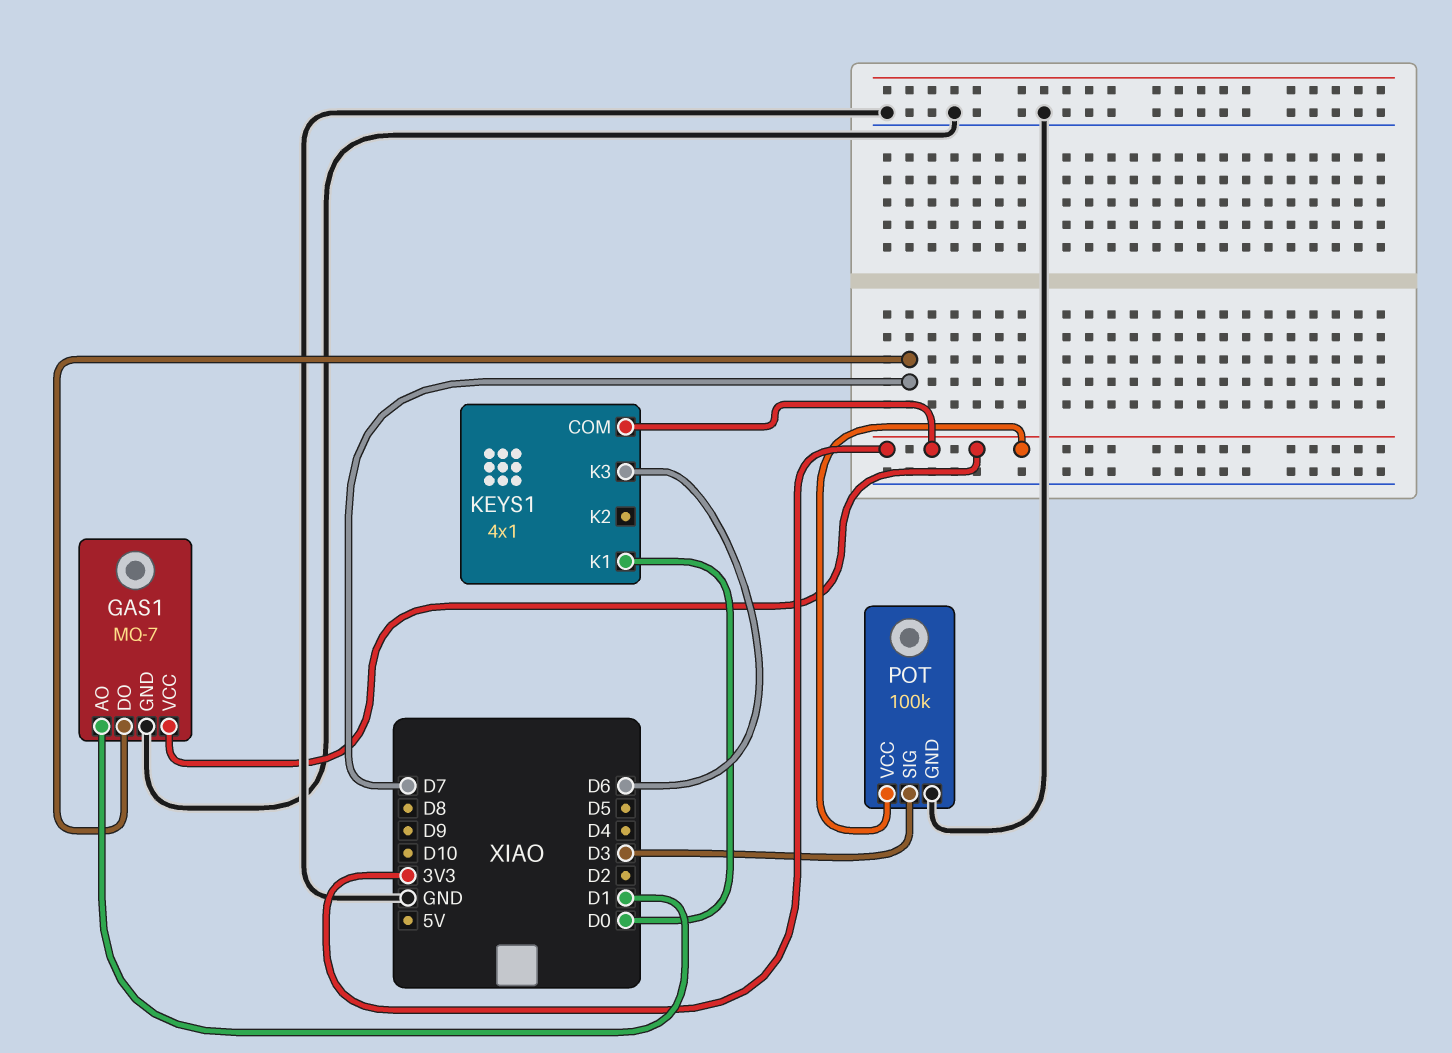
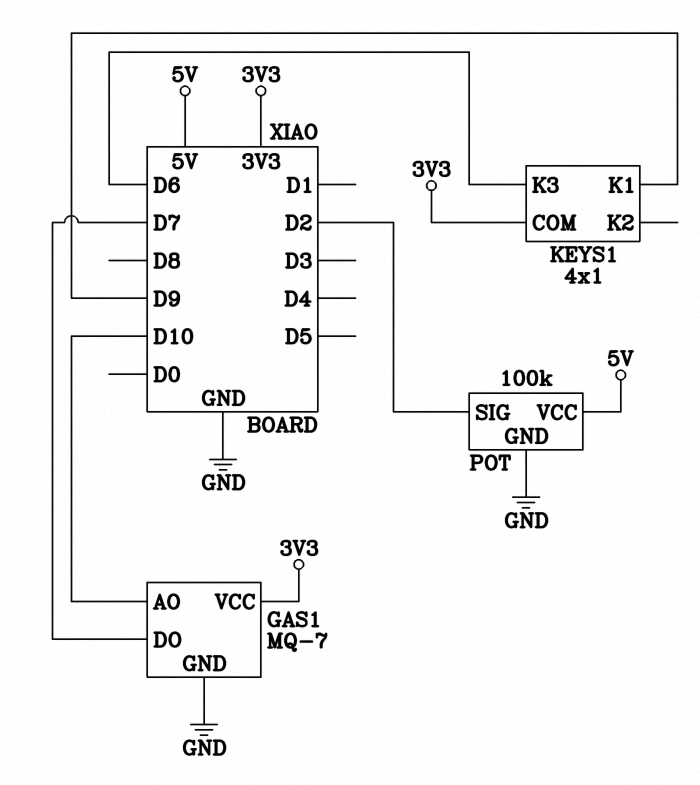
GAS1 pin AO: D1 -> D10
KEYS1 pin K1: D0 -> D9
POT pin SIG: D3 -> D2
POT pin VCC: 3V3 -> 5V

